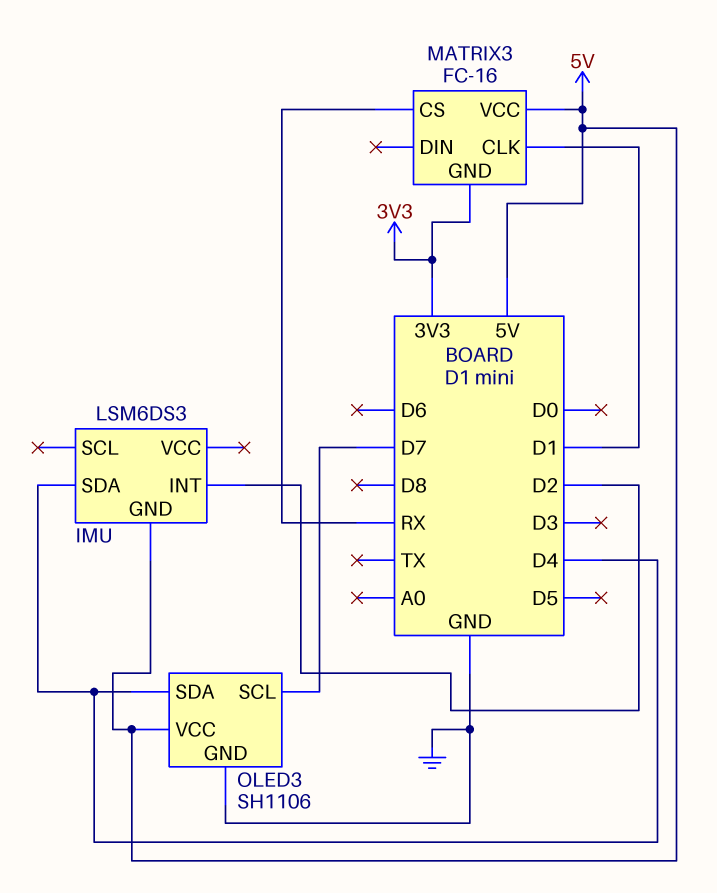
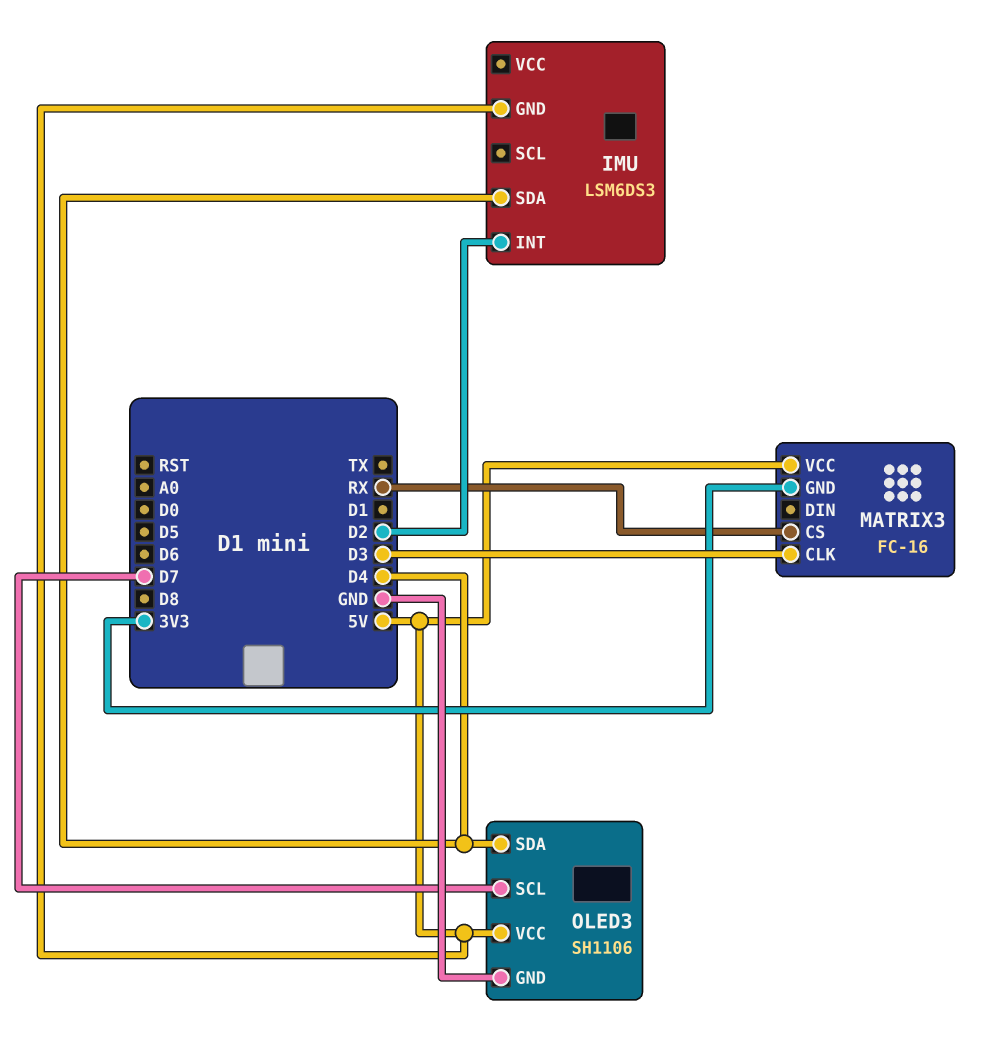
MATRIX3 pin CLK: D1 -> D3

